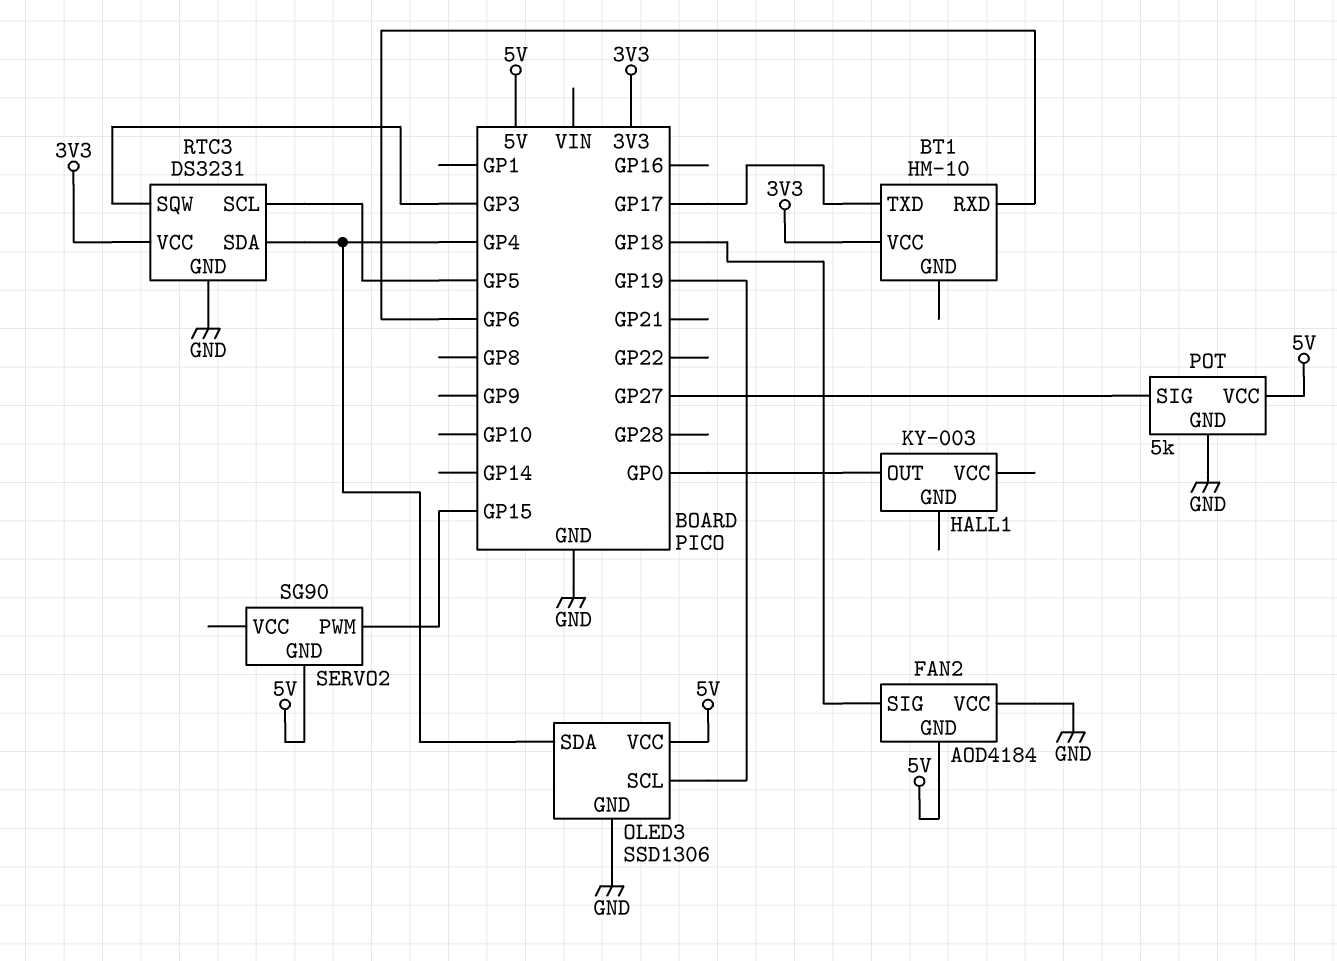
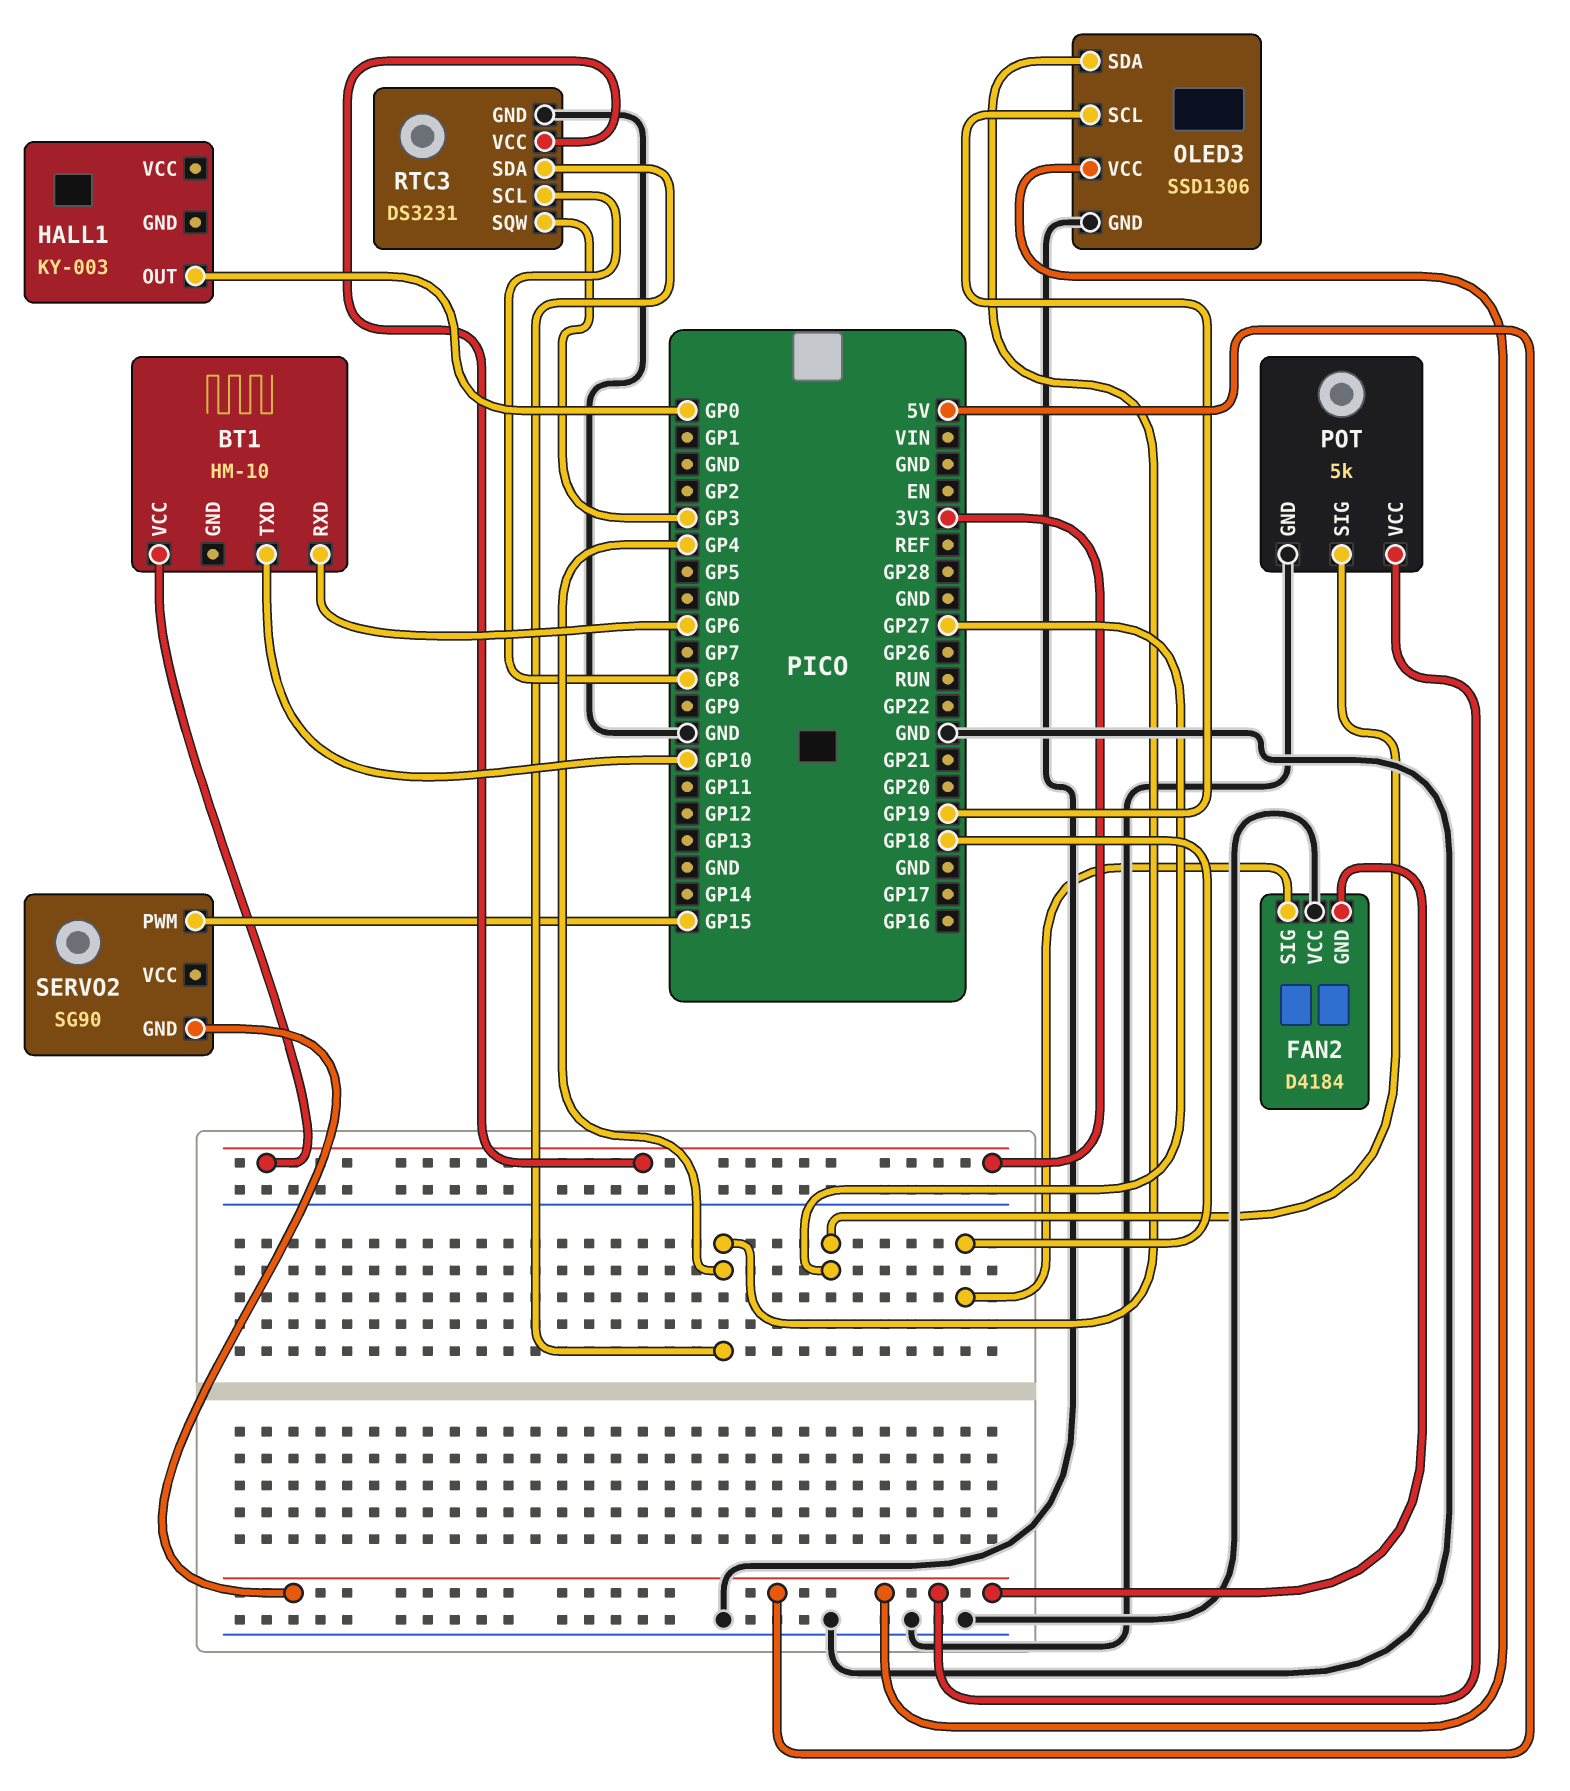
BT1 pin TXD: GP17 -> GP10
FAN2: AOD4184 -> D4184
RTC3 pin SCL: GP5 -> GP8

